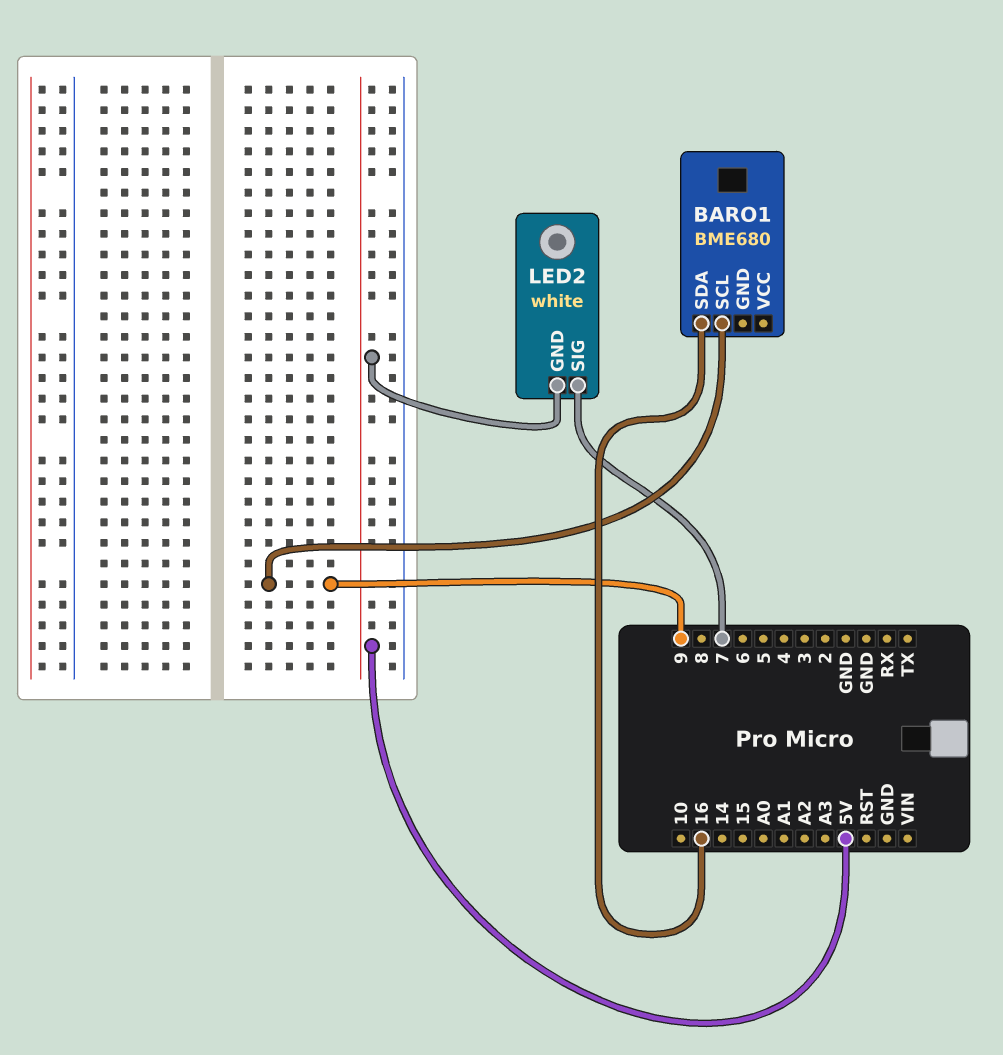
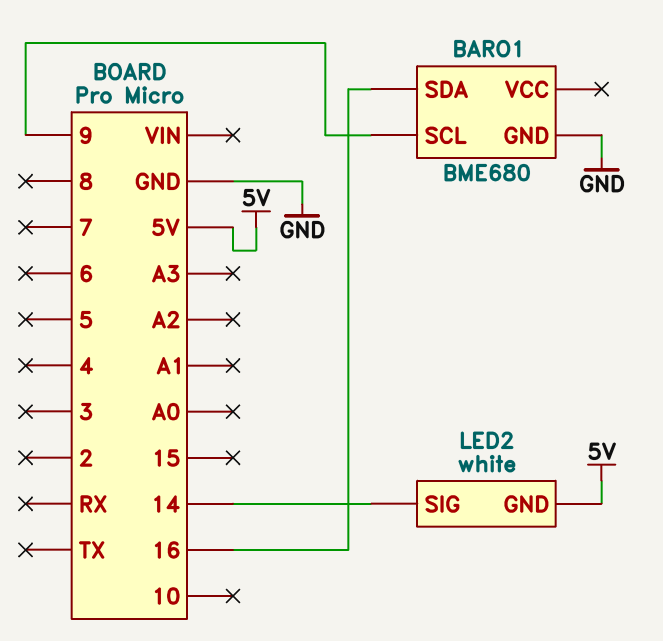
BARO1 pin GND: none -> GND
LED2 pin SIG: 7 -> 14

